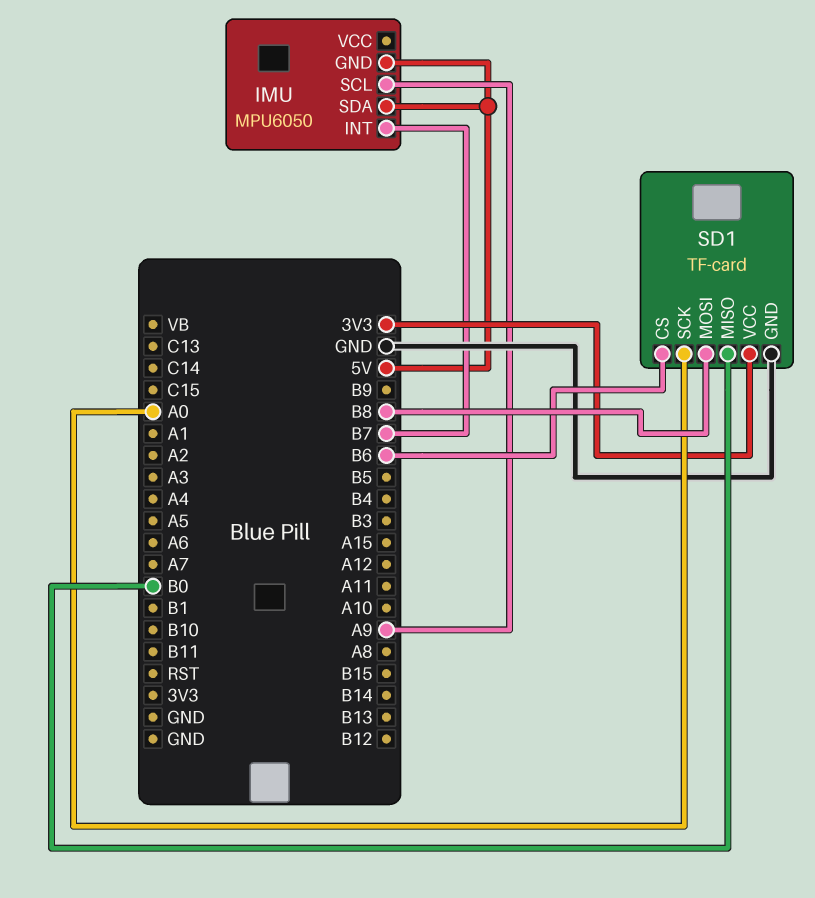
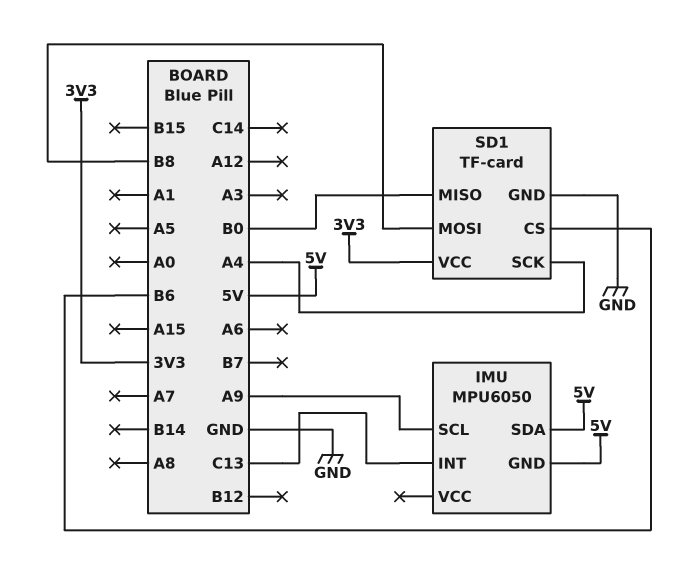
IMU pin INT: B7 -> C13
SD1 pin SCK: A0 -> A4

